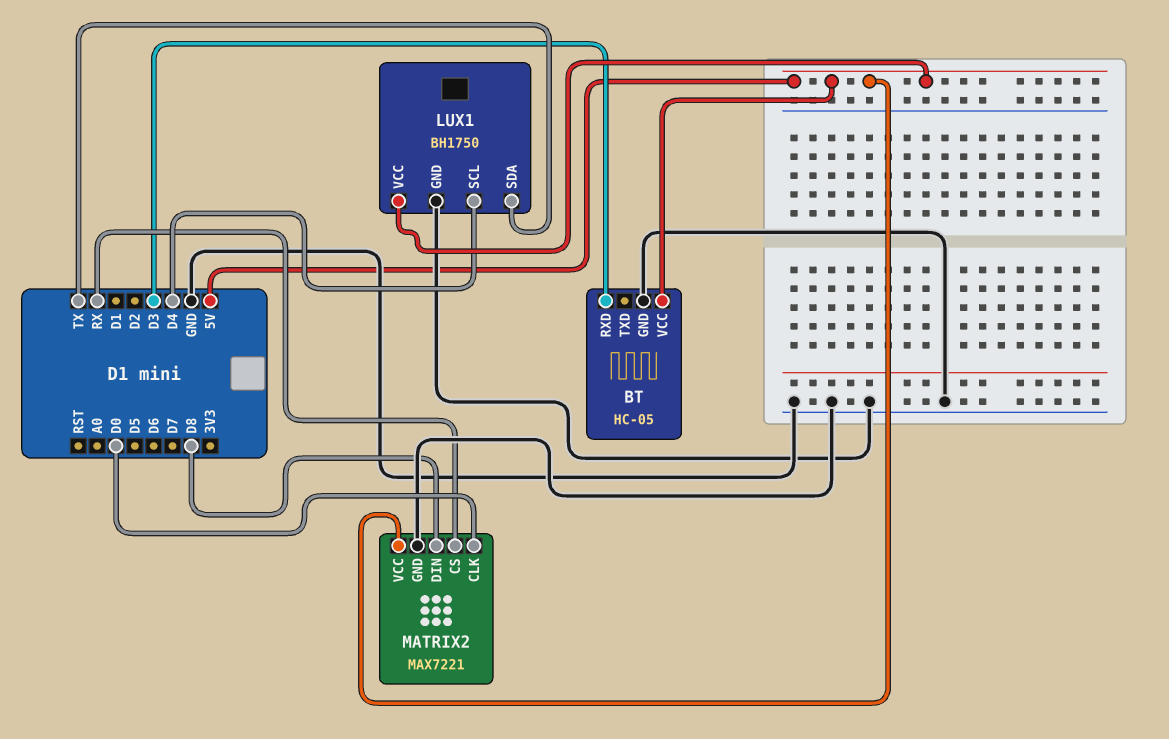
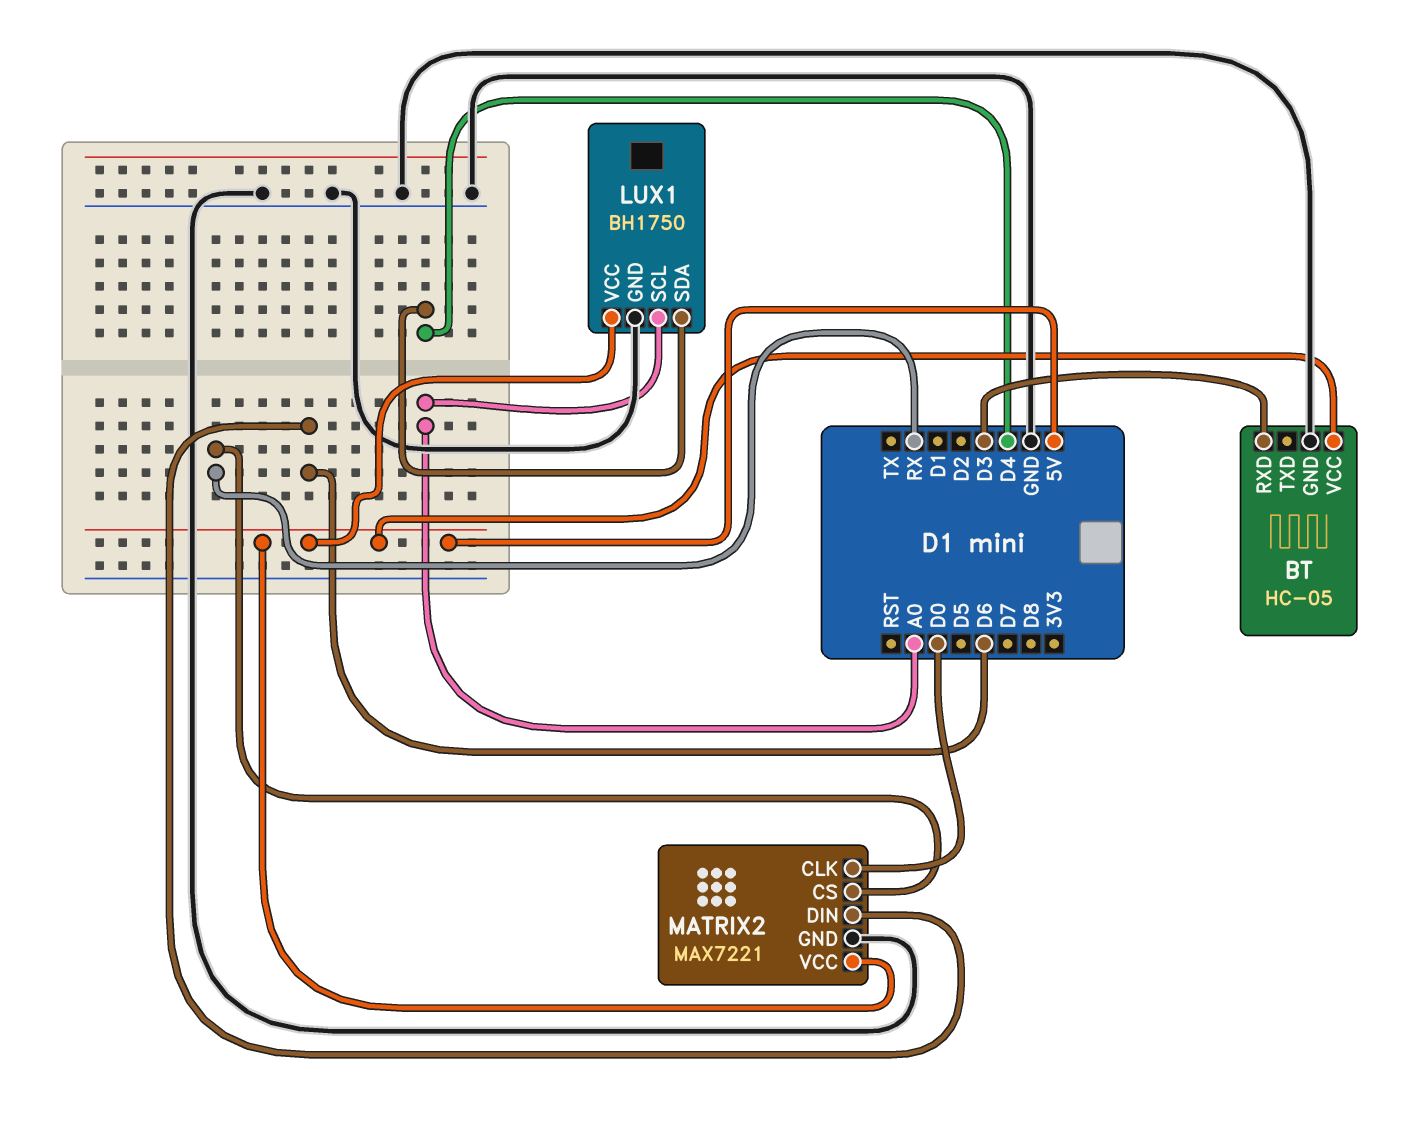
LUX1 pin SCL: D4 -> A0
LUX1 pin SDA: TX -> D4
MATRIX2 pin DIN: D8 -> D6

